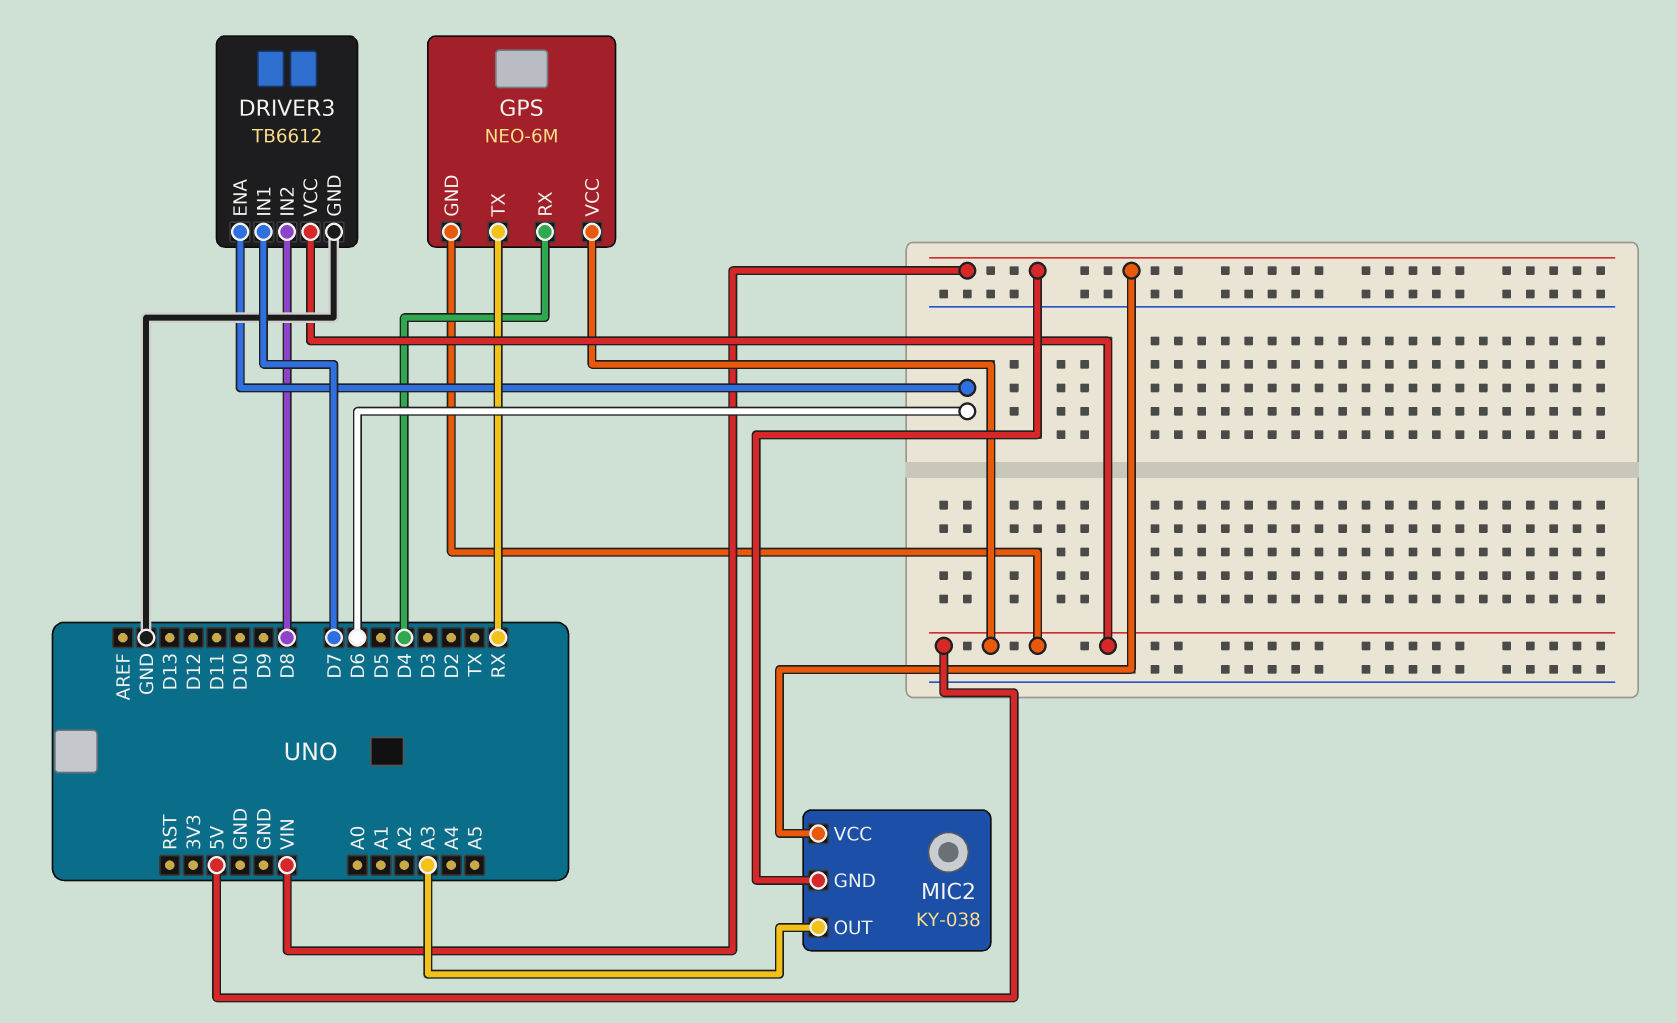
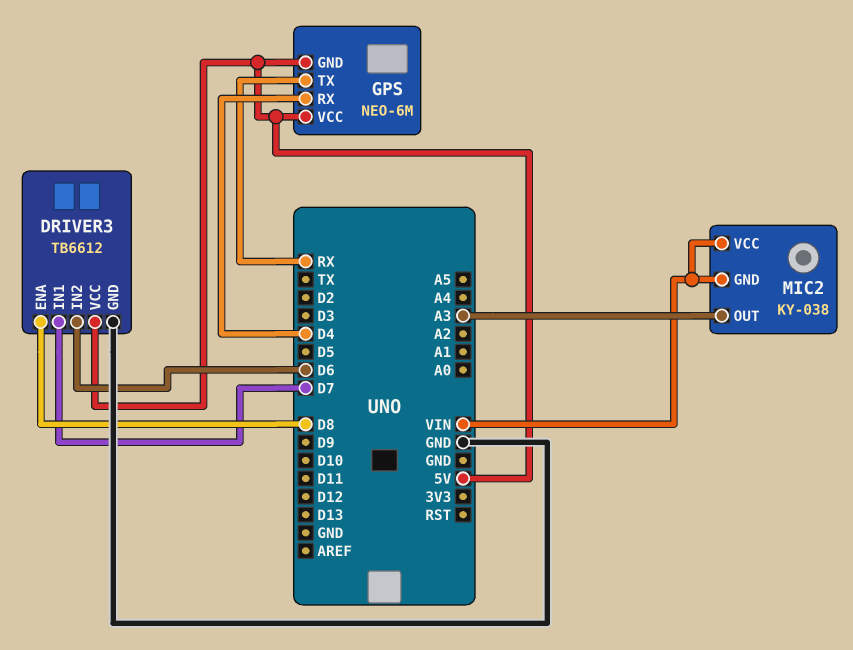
DRIVER3 pin ENA: D6 -> D8
DRIVER3 pin IN2: D8 -> D6

